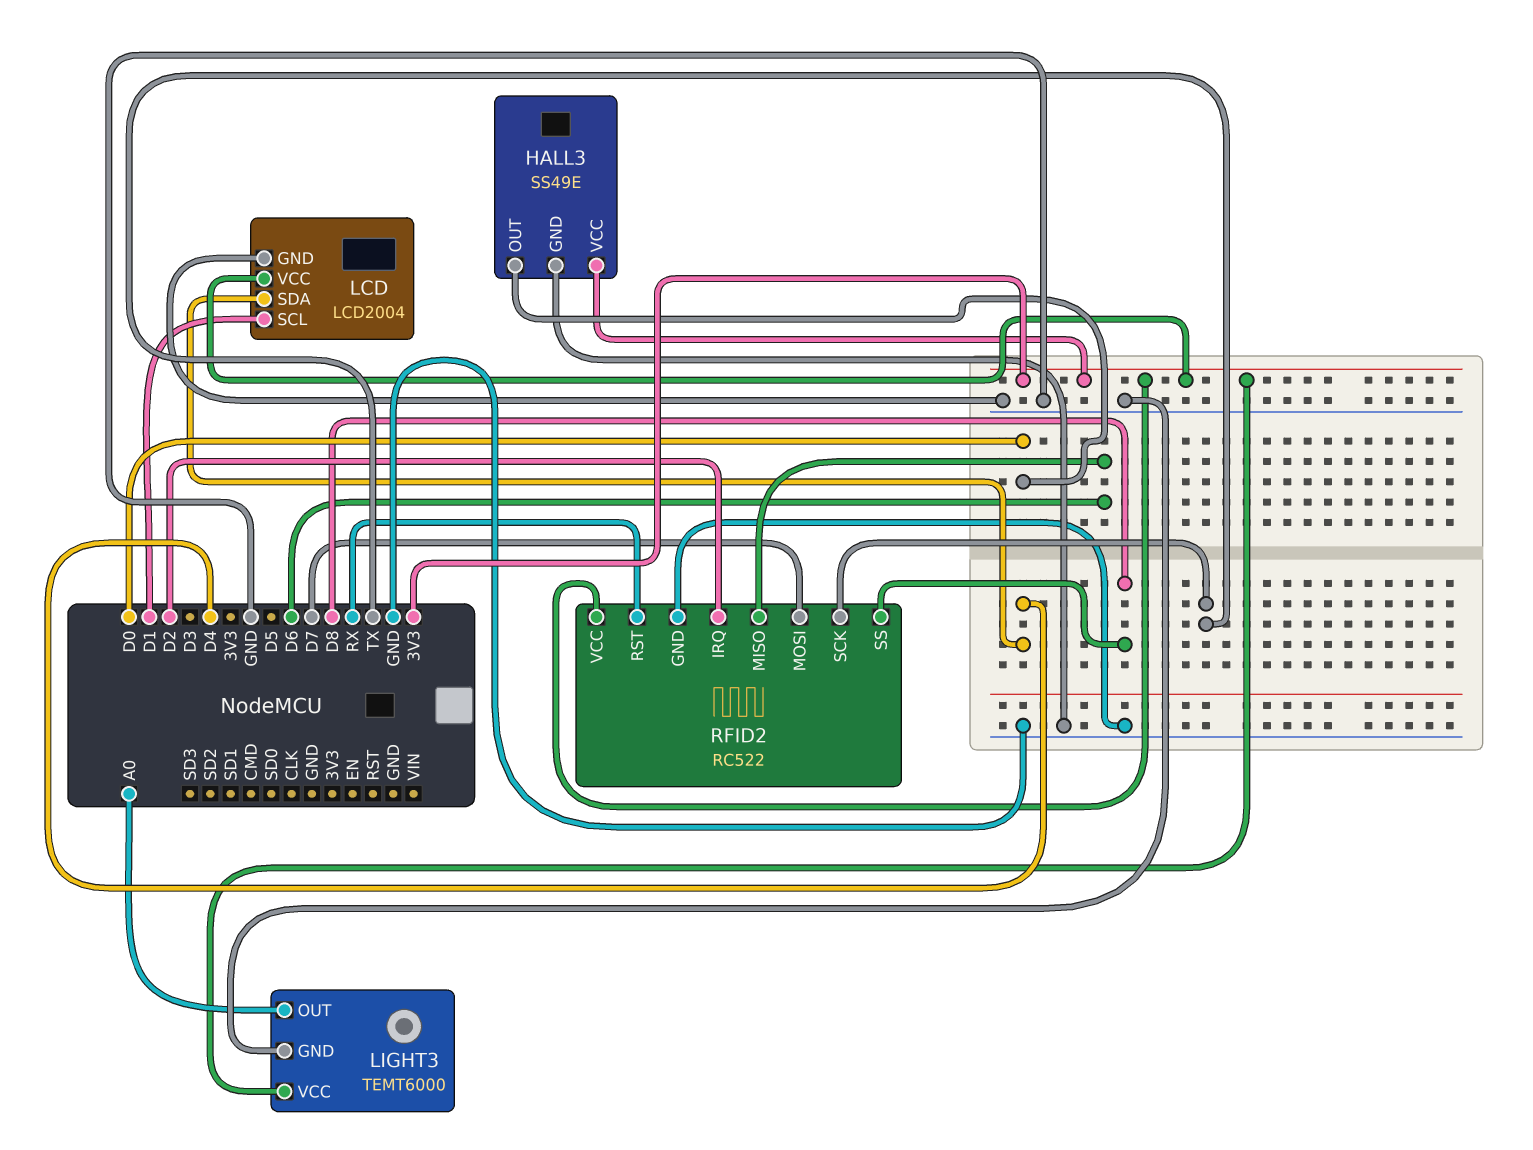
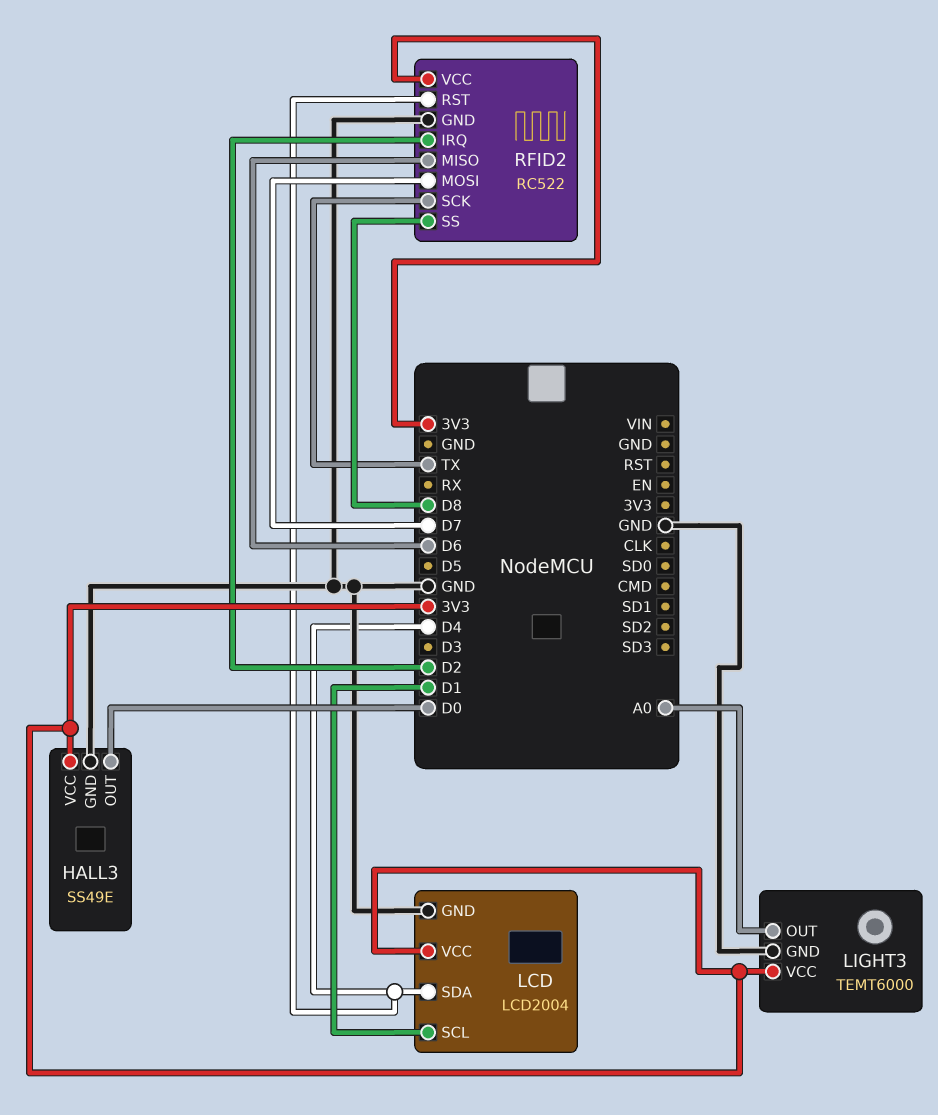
RFID2 pin RST: RX -> D4

